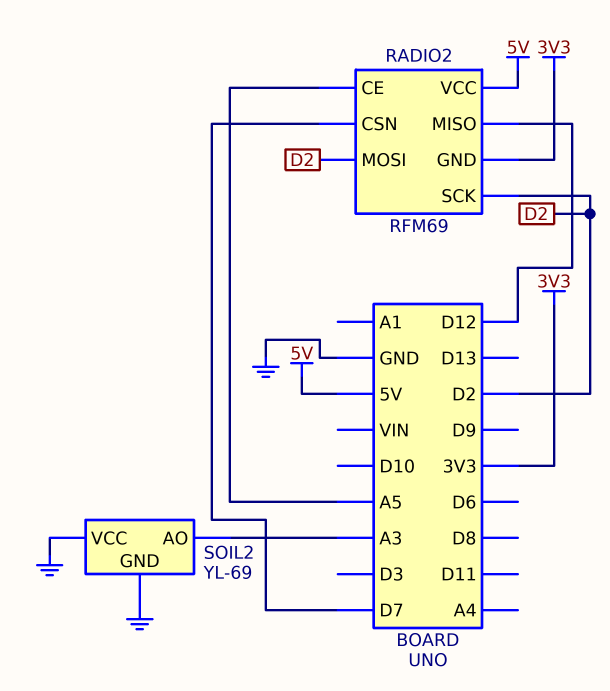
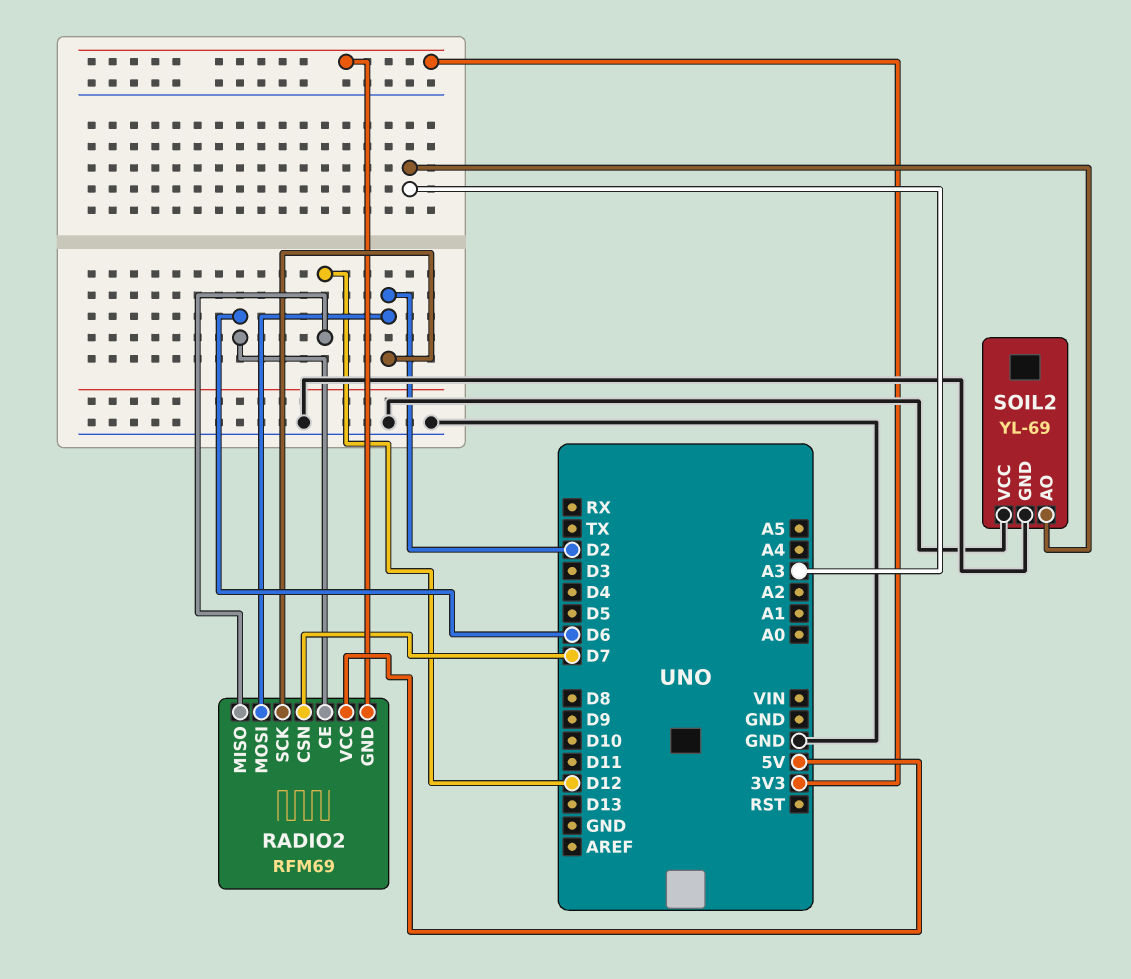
RADIO2 pin CE: A5 -> D6

